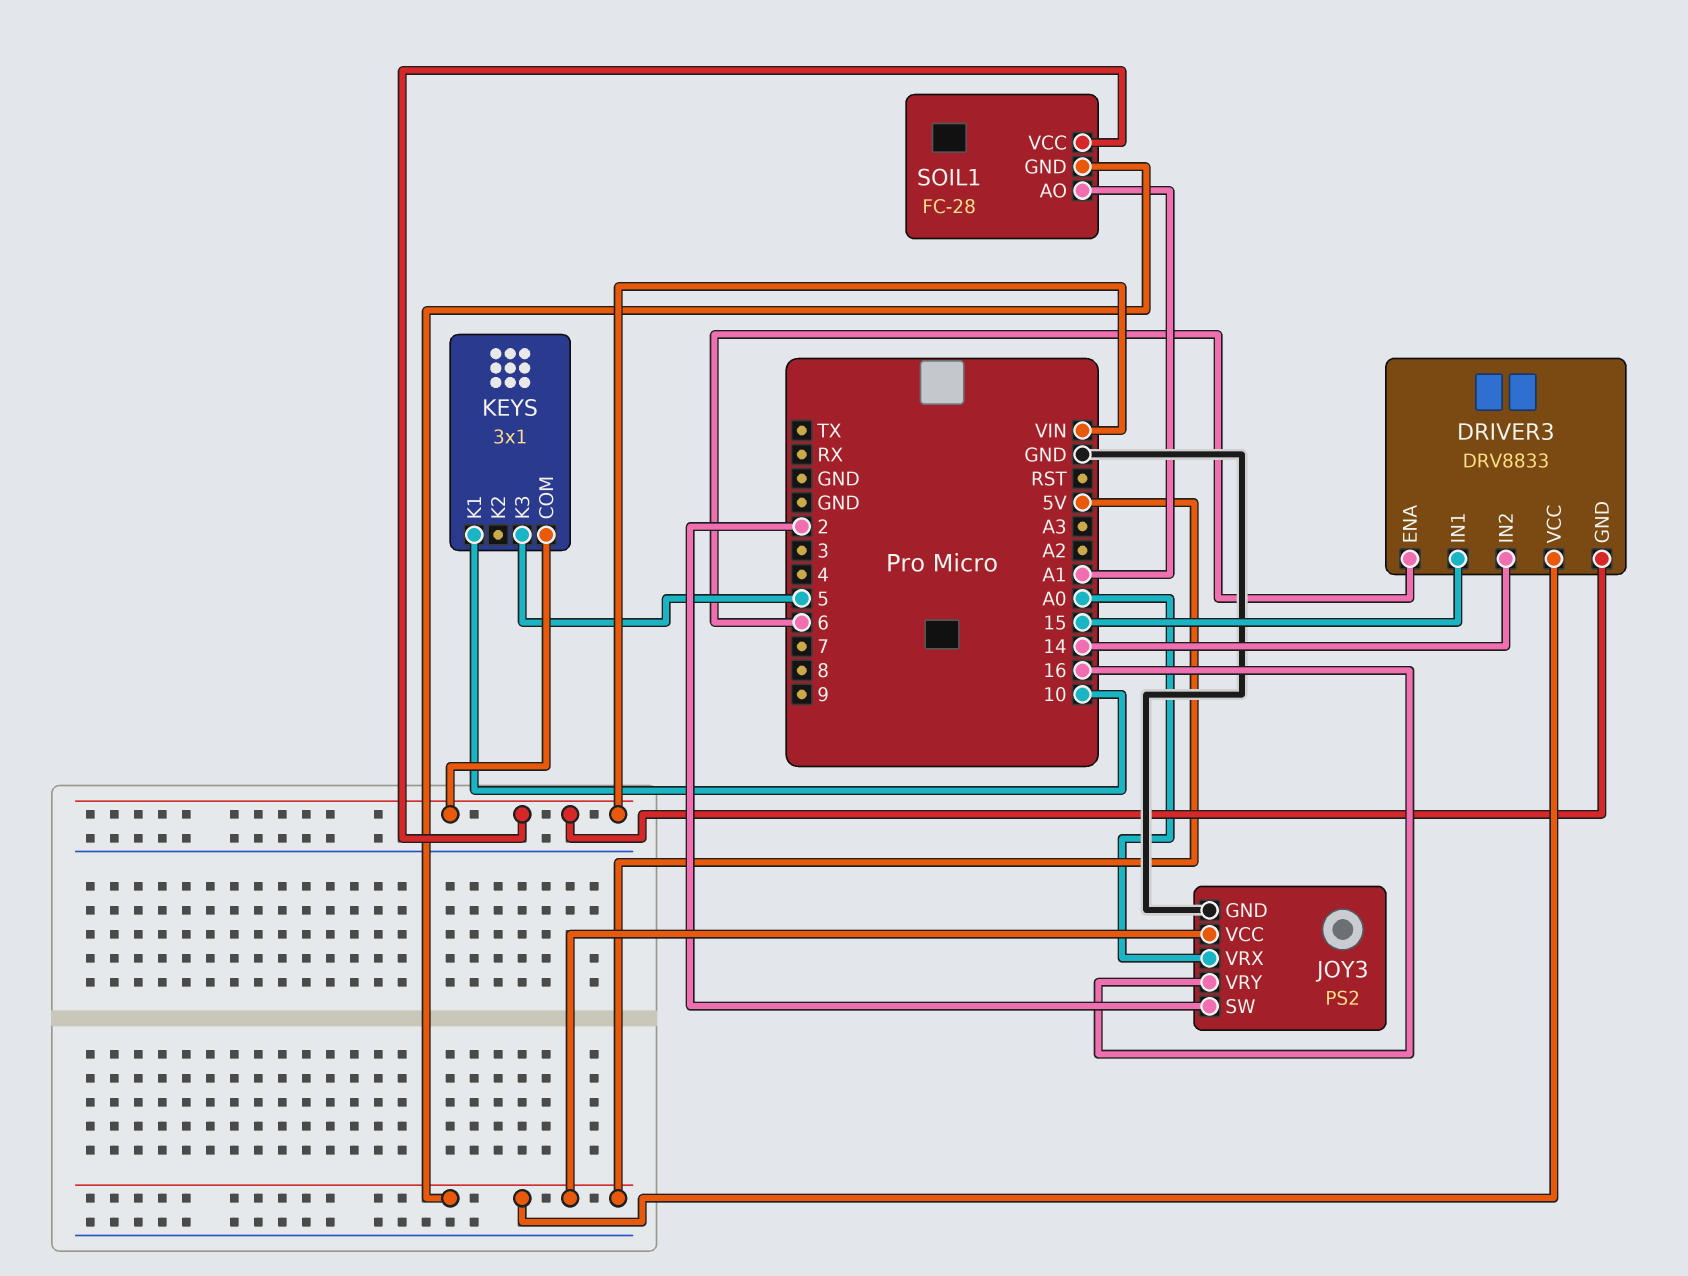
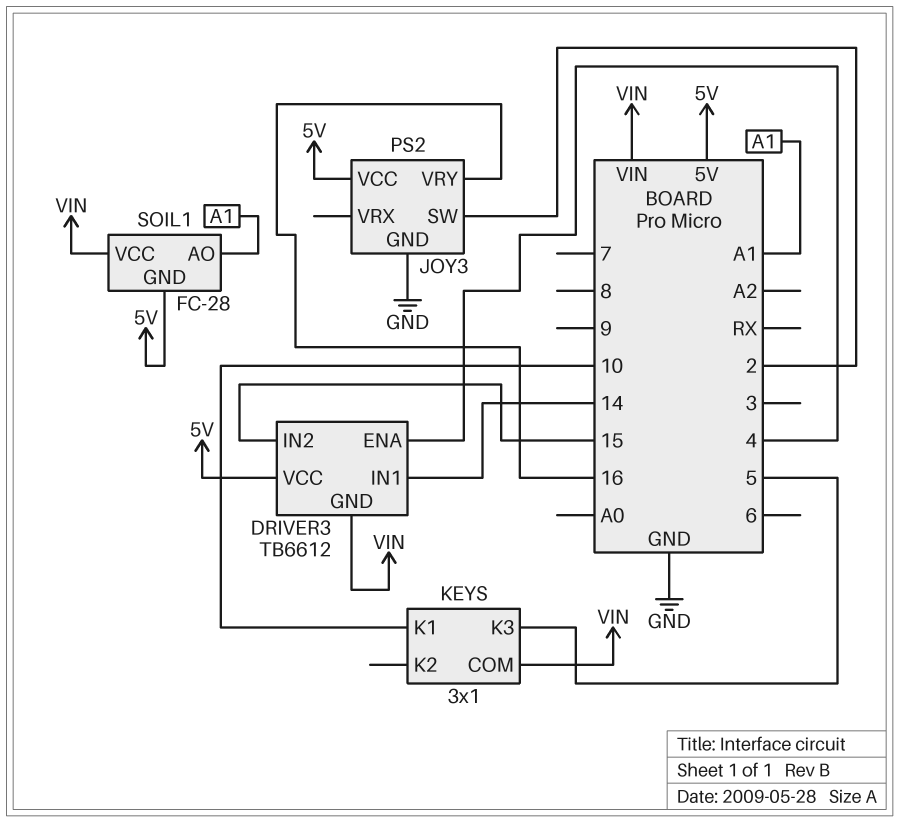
DRIVER3: DRV8833 -> TB6612
DRIVER3 pin ENA: 6 -> 4
DRIVER3 pin IN1: 15 -> 14
DRIVER3 pin IN2: 14 -> 15
JOY3 pin VRX: A0 -> none

